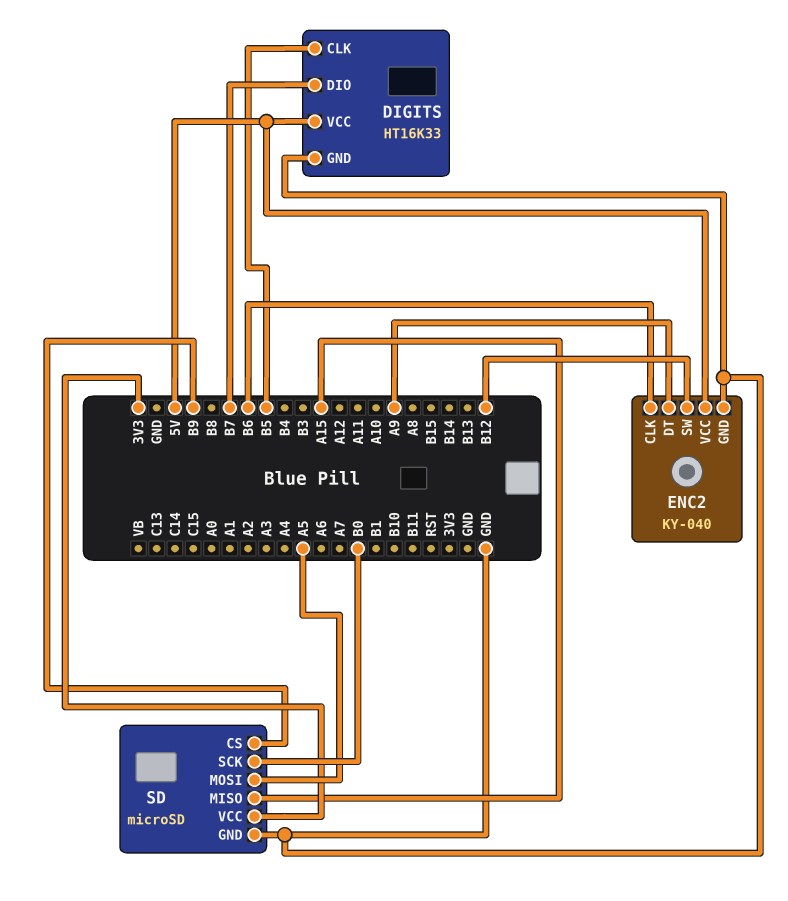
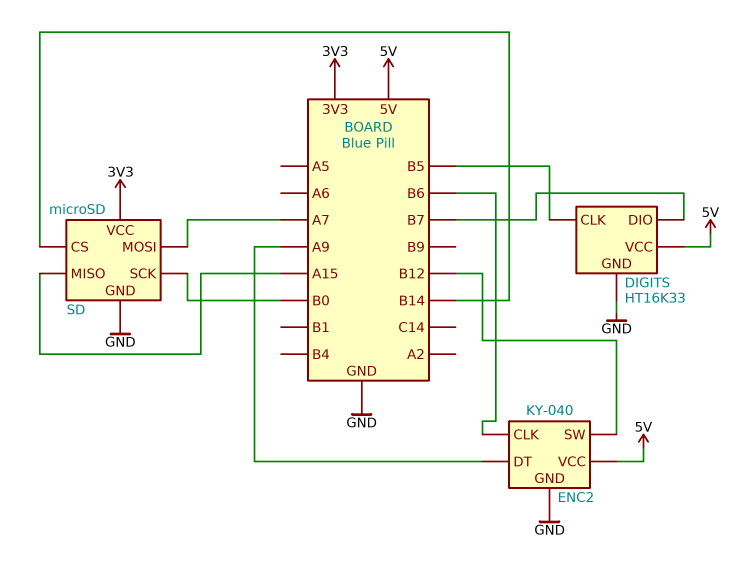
SD pin CS: B9 -> B14
SD pin MOSI: A5 -> A7

